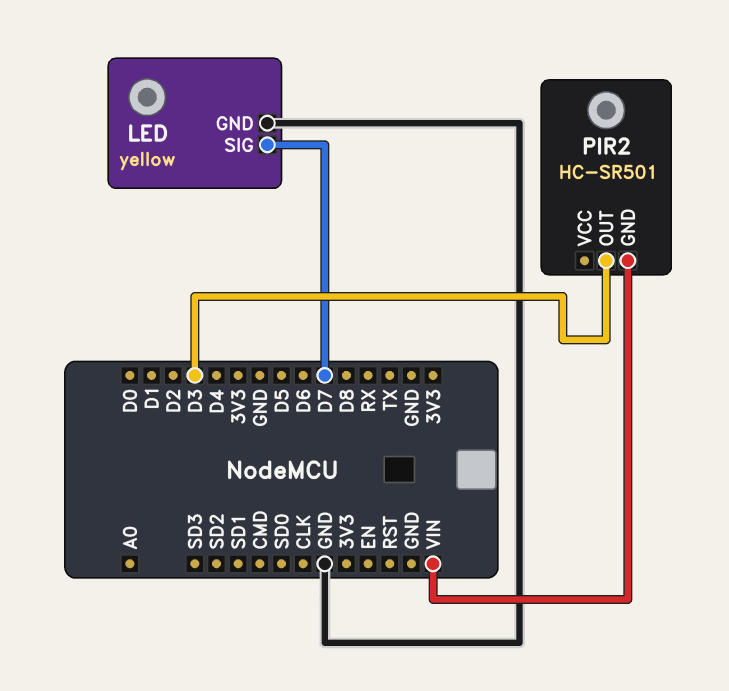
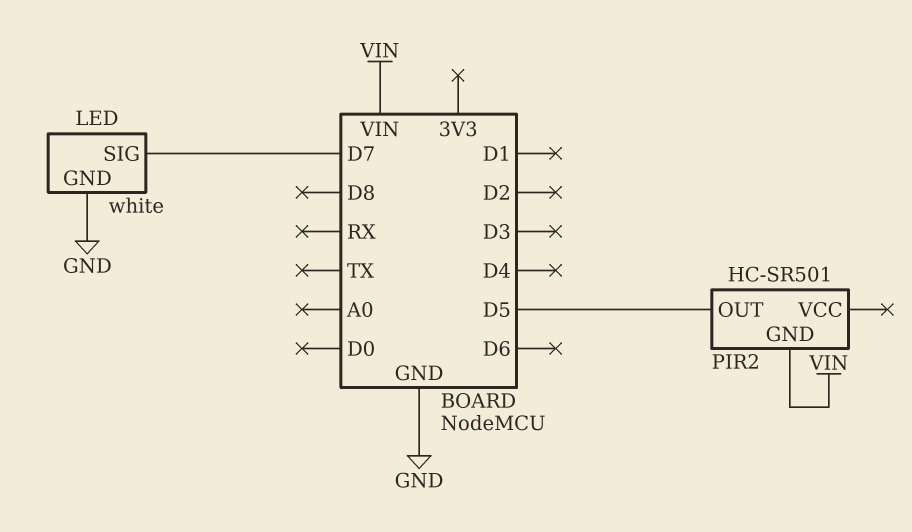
LED: yellow -> white
PIR2 pin OUT: D3 -> D5

